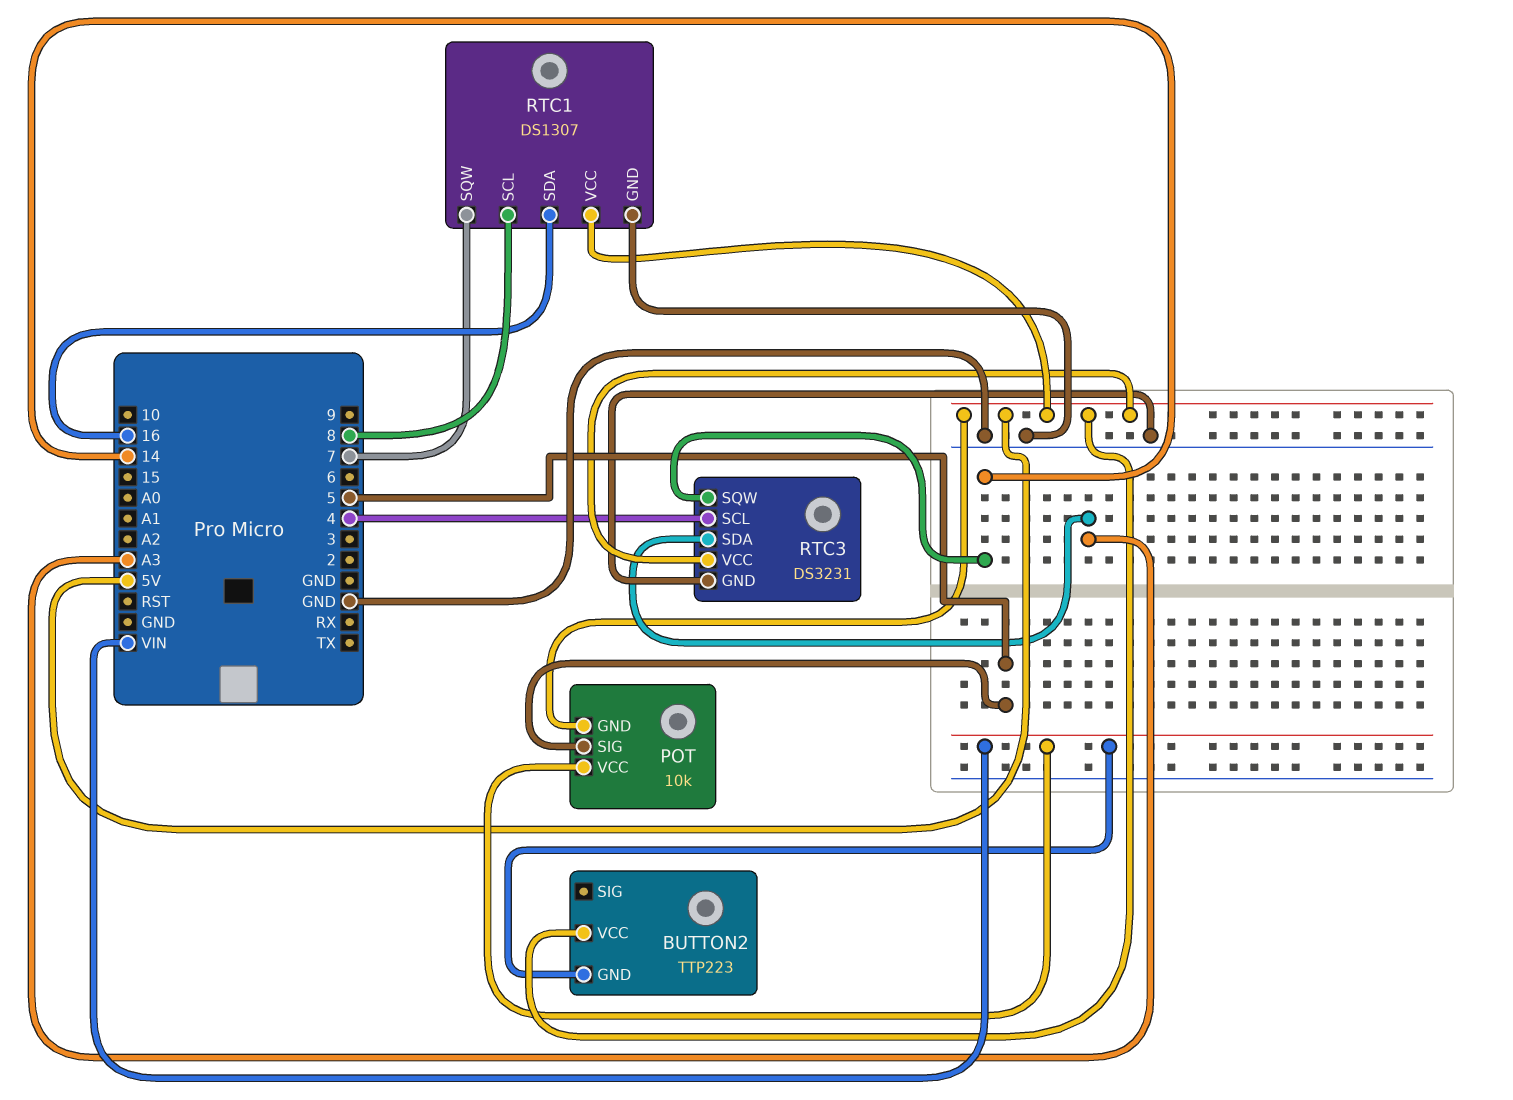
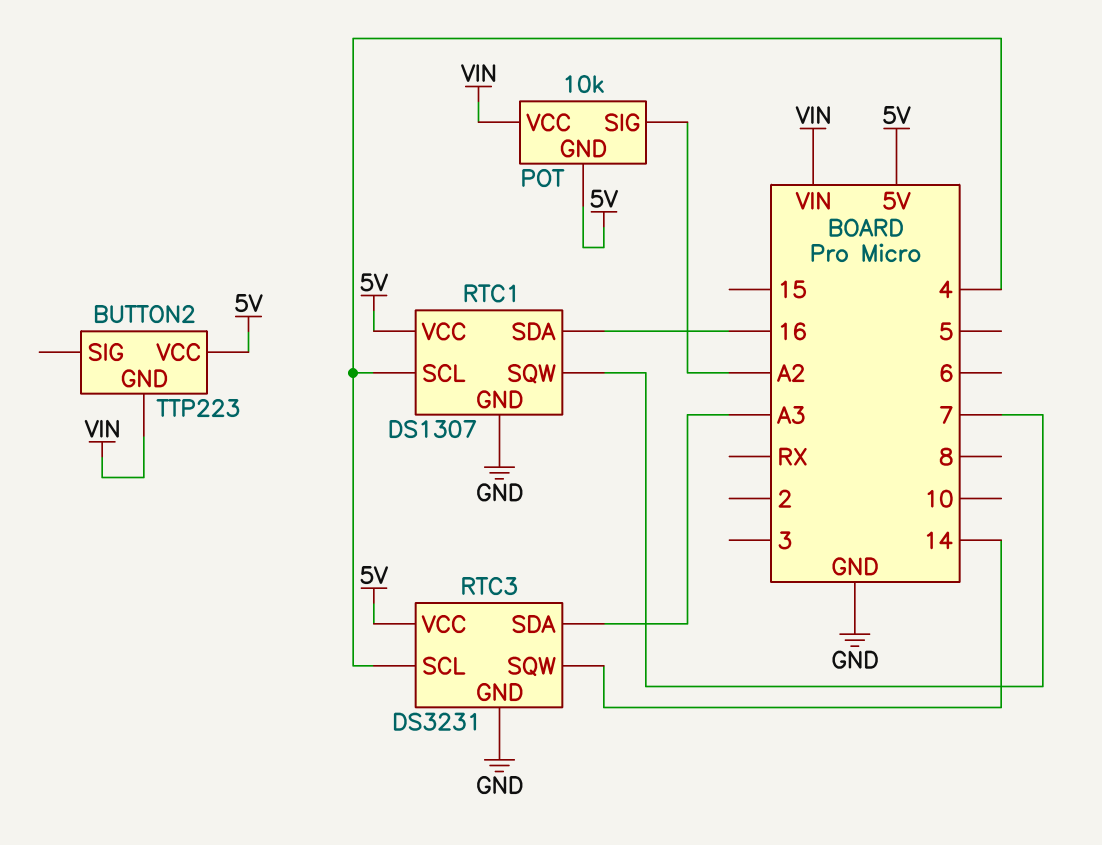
POT pin SIG: 5 -> A2
RTC1 pin SCL: 8 -> 4

